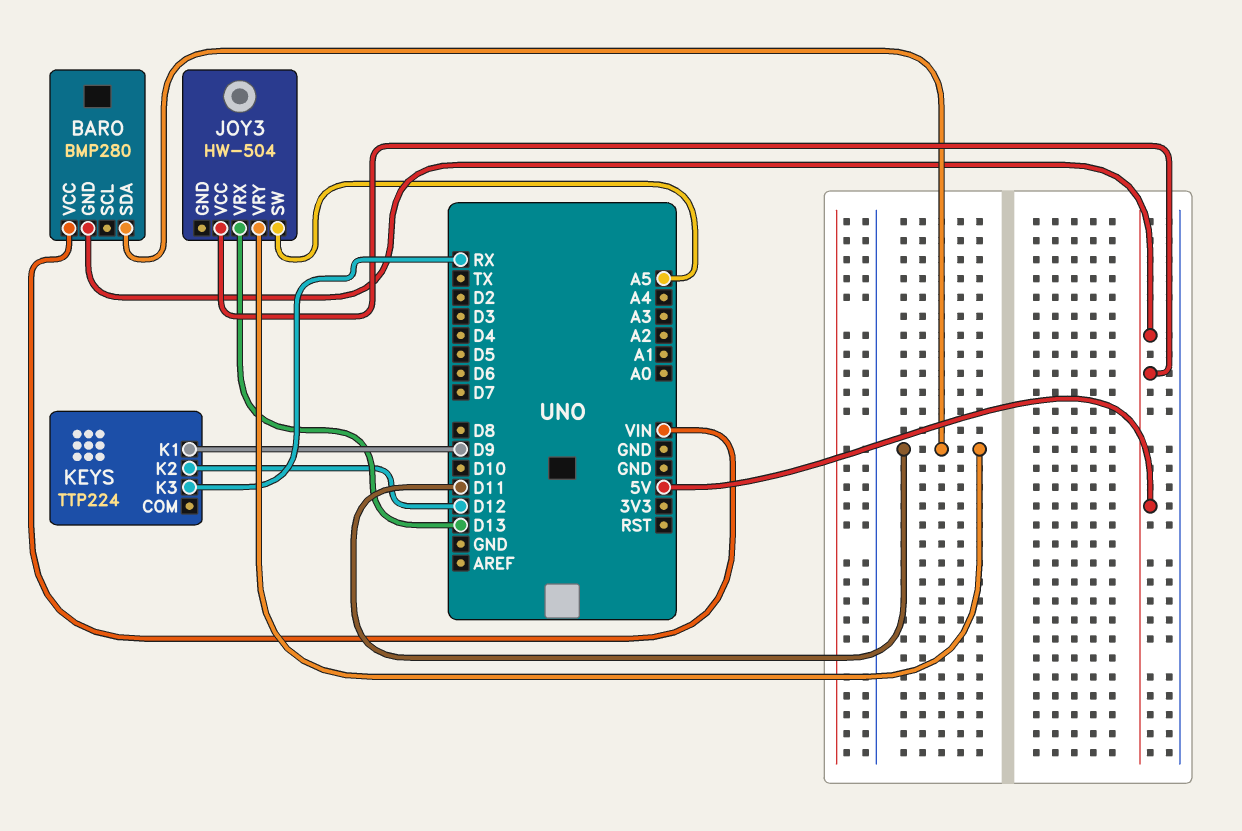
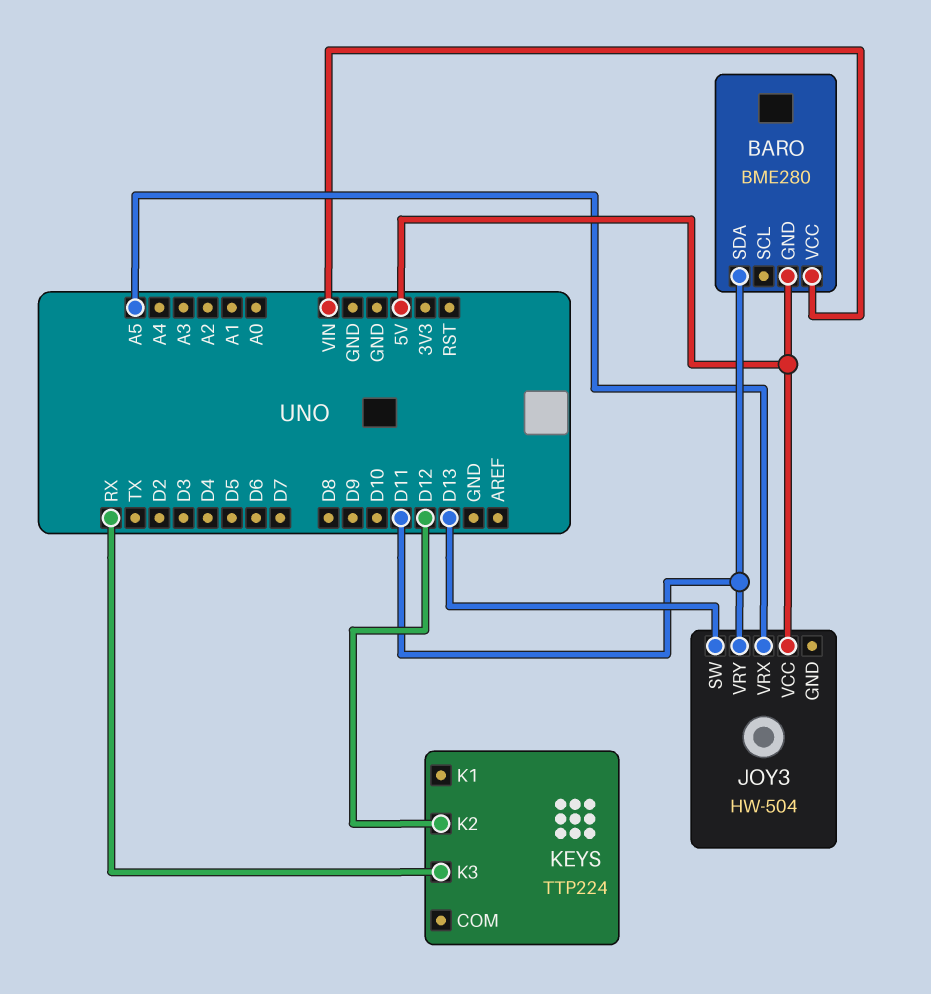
BARO: BMP280 -> BME280
JOY3 pin SW: A5 -> D13
JOY3 pin VRX: D13 -> A5
KEYS pin K1: D9 -> none

